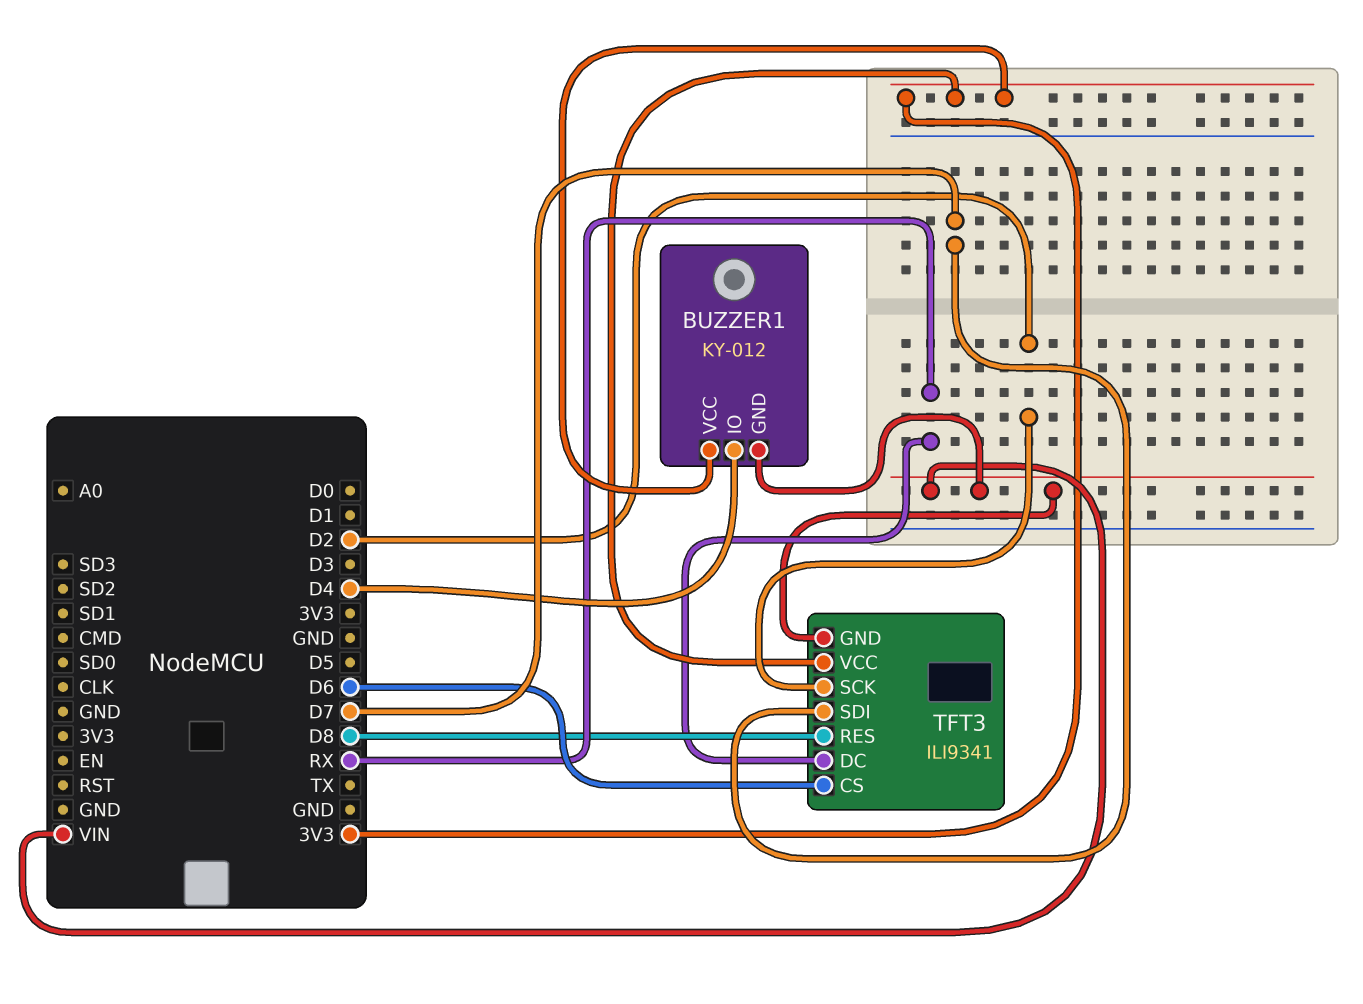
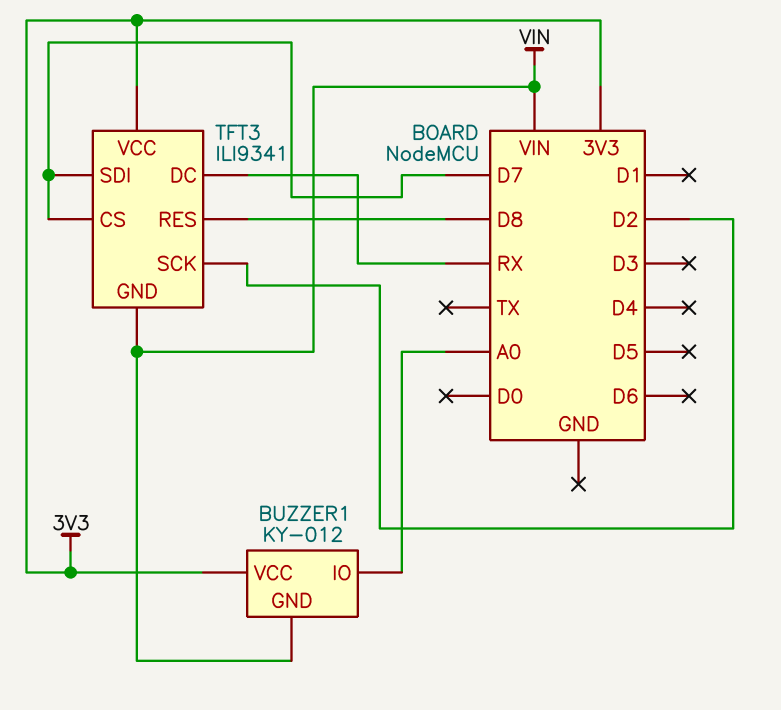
BUZZER1 pin IO: D4 -> A0
TFT3 pin CS: D6 -> D7

